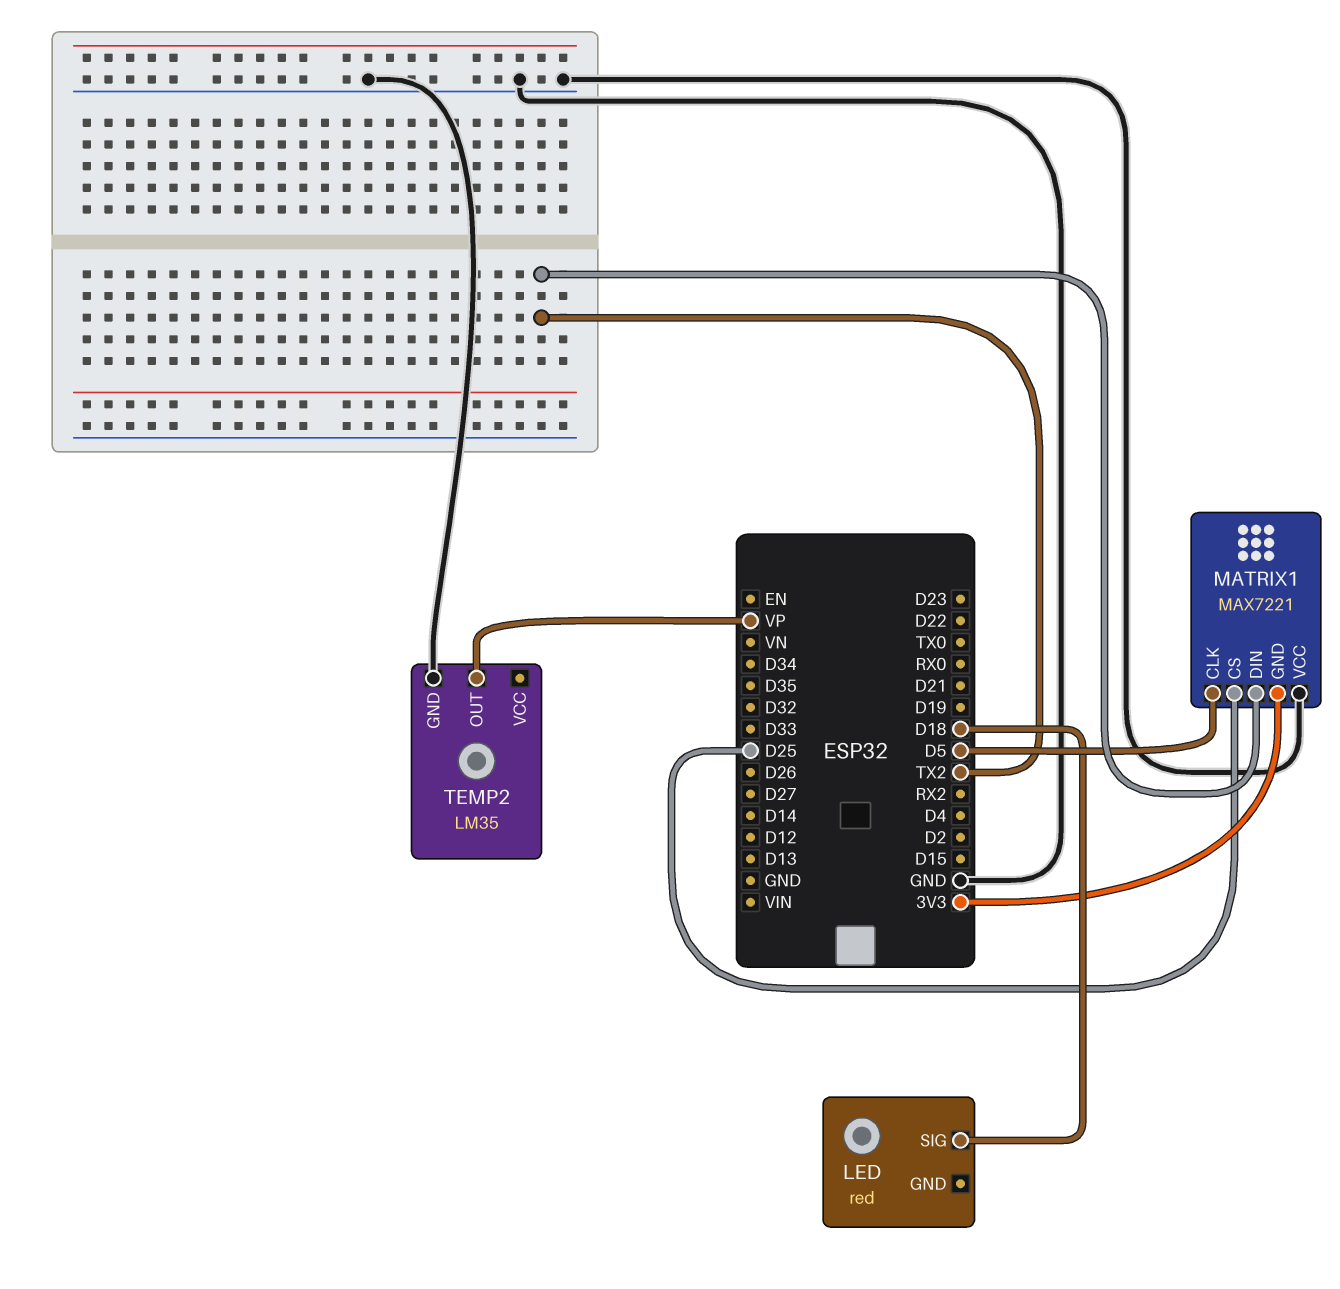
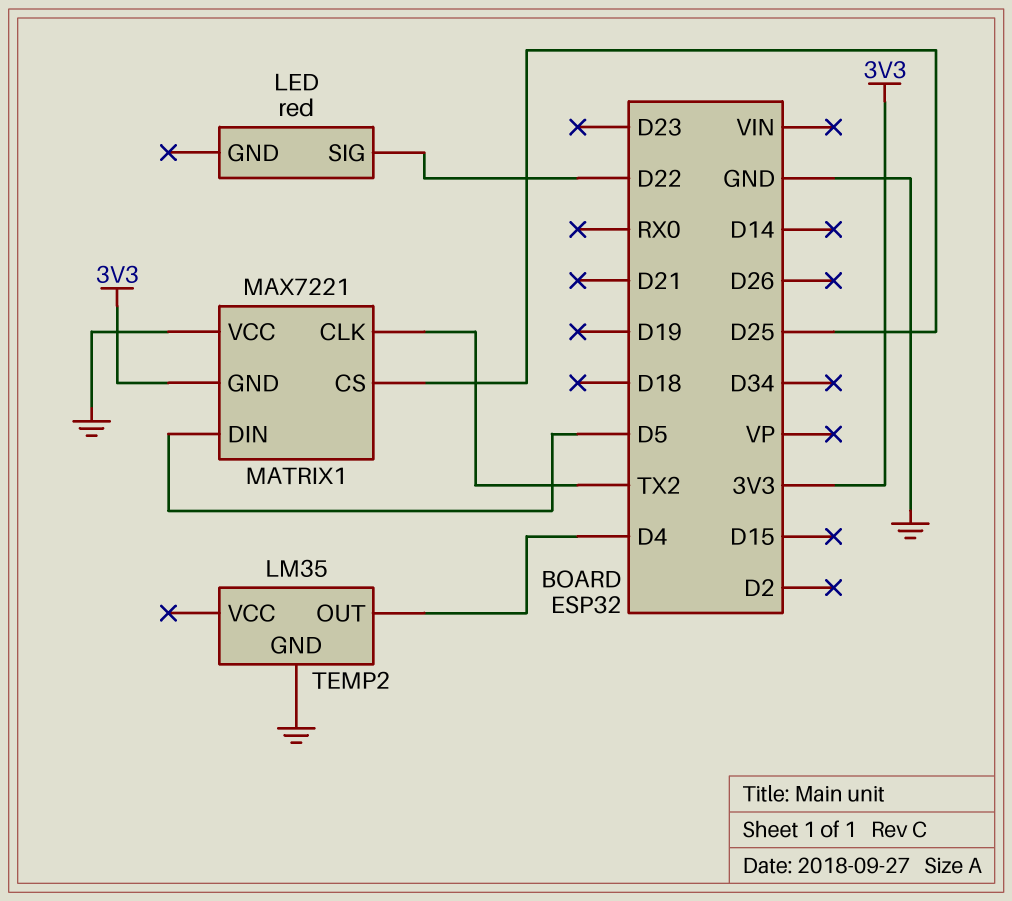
LED pin SIG: D18 -> D22
MATRIX1 pin CLK: D5 -> TX2
MATRIX1 pin DIN: TX2 -> D5
TEMP2 pin OUT: VP -> D4

